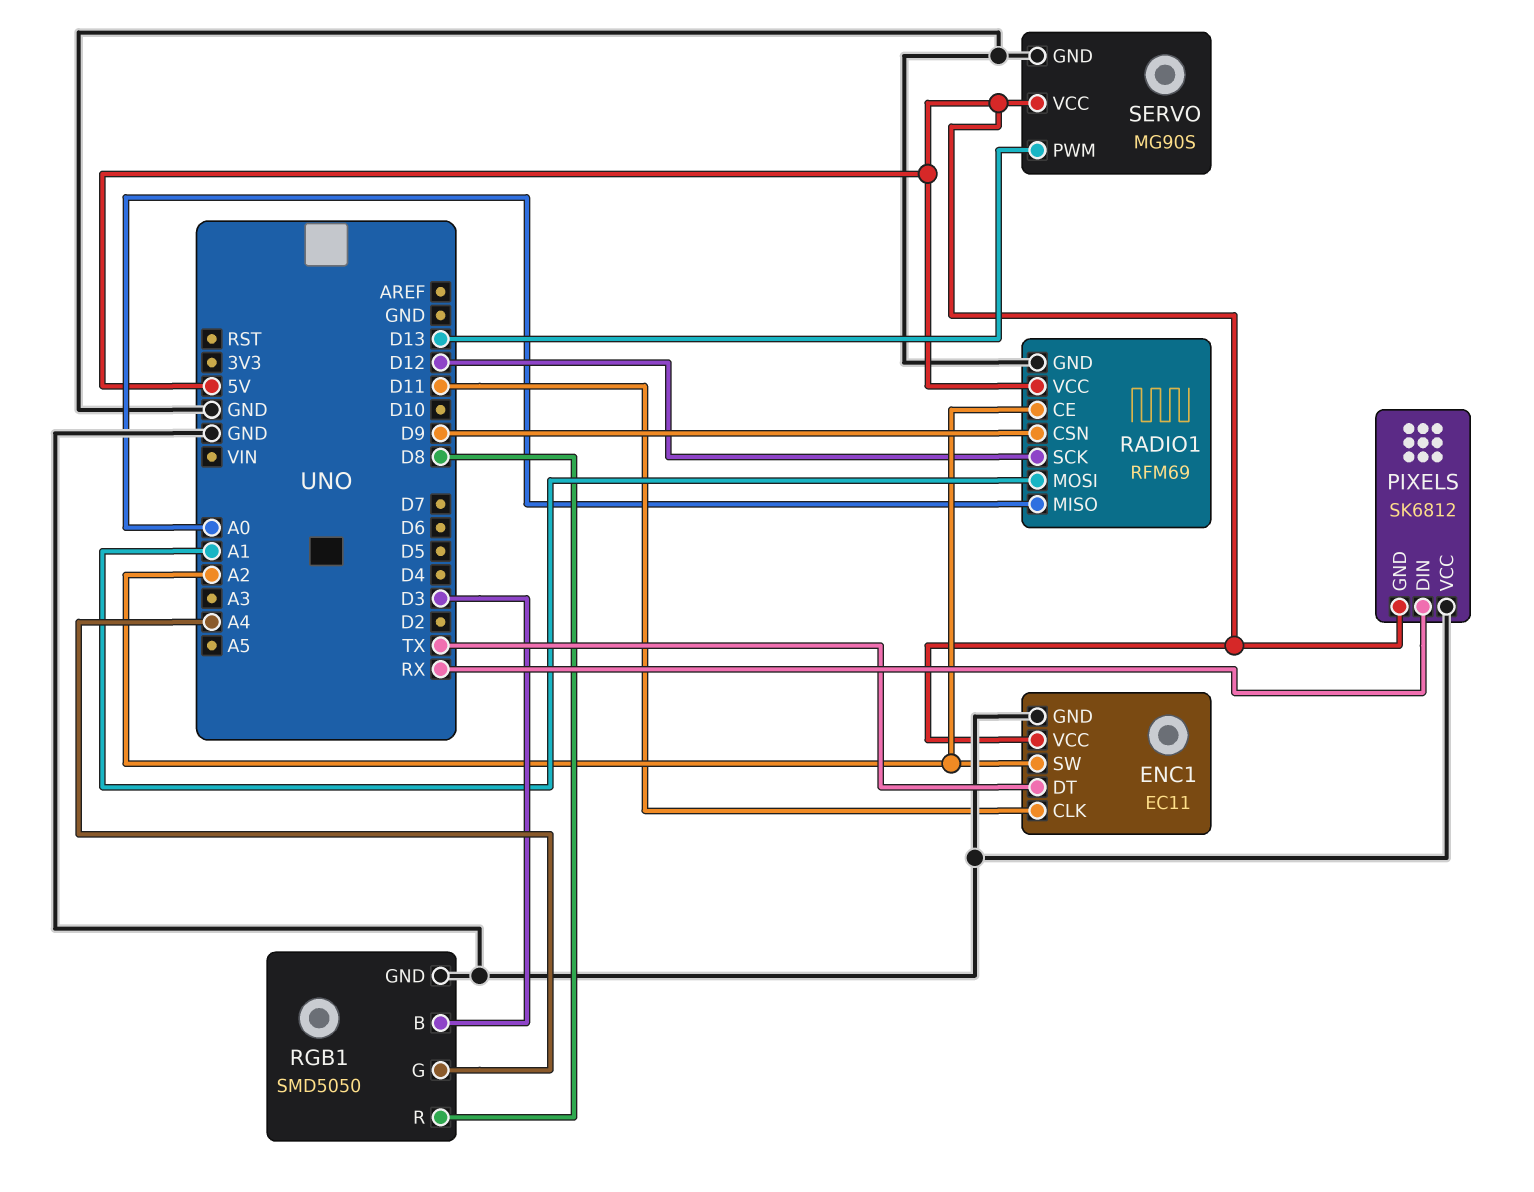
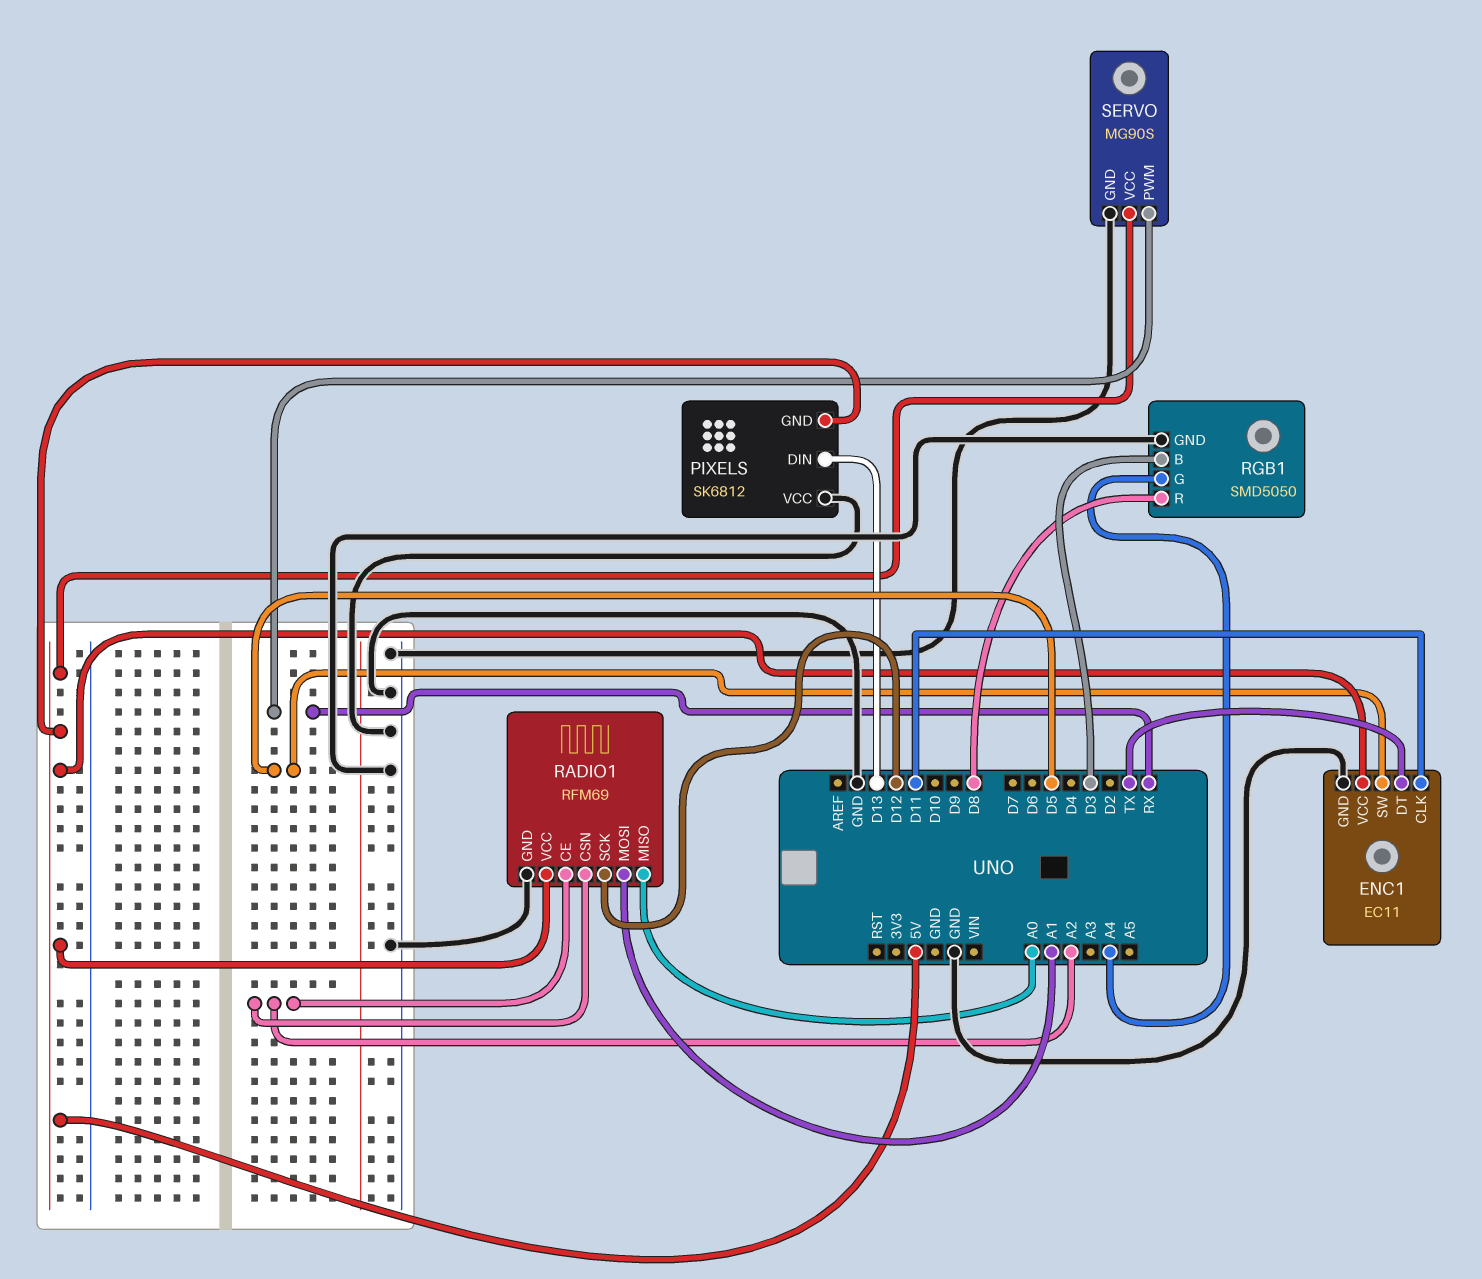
ENC1 pin SW: A2 -> D5
PIXELS pin DIN: RX -> D13
RADIO1 pin CSN: D9 -> A2
SERVO pin PWM: D13 -> RX

